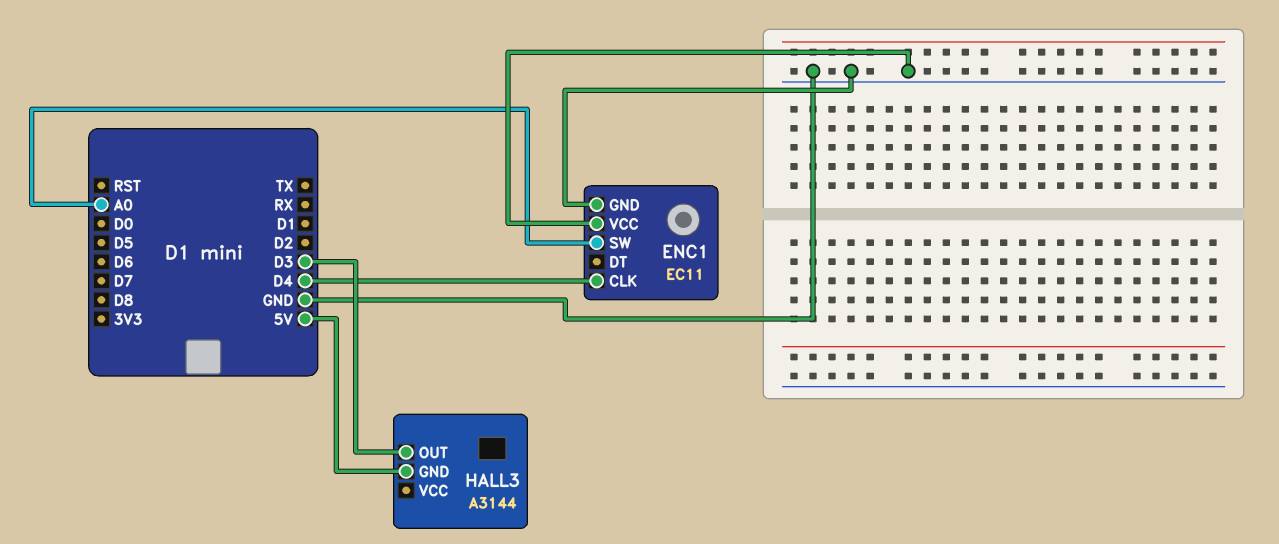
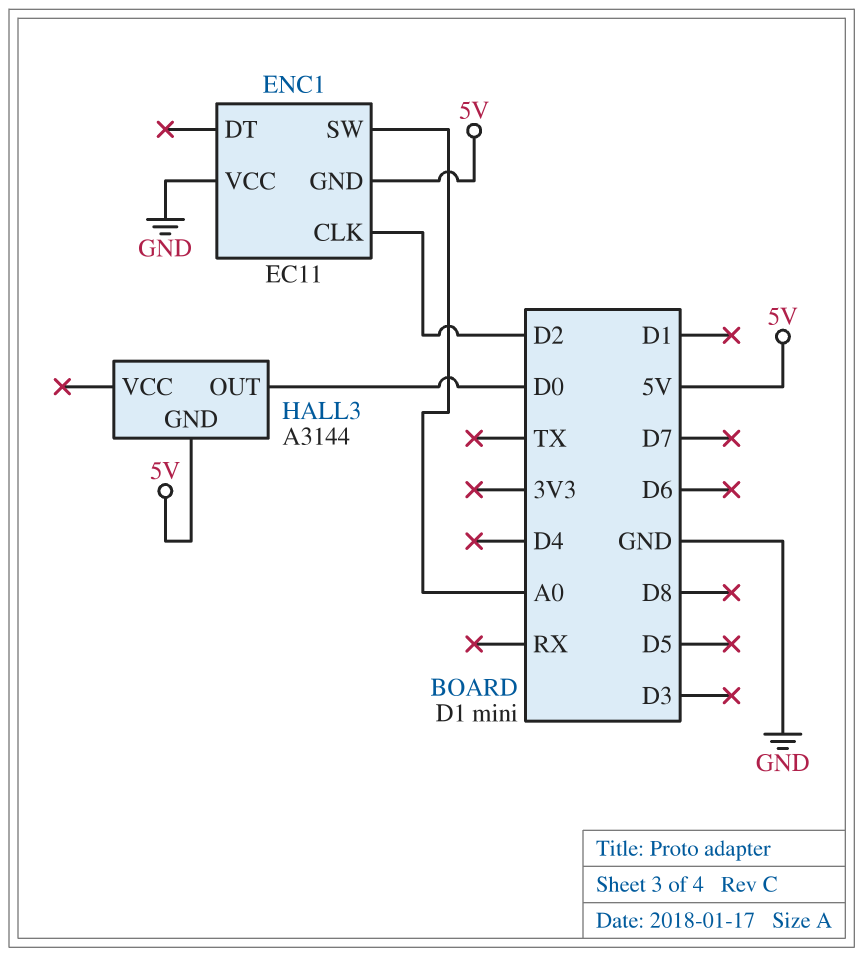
ENC1 pin CLK: D4 -> D2
ENC1 pin GND: GND -> 5V
HALL3 pin OUT: D3 -> D0

